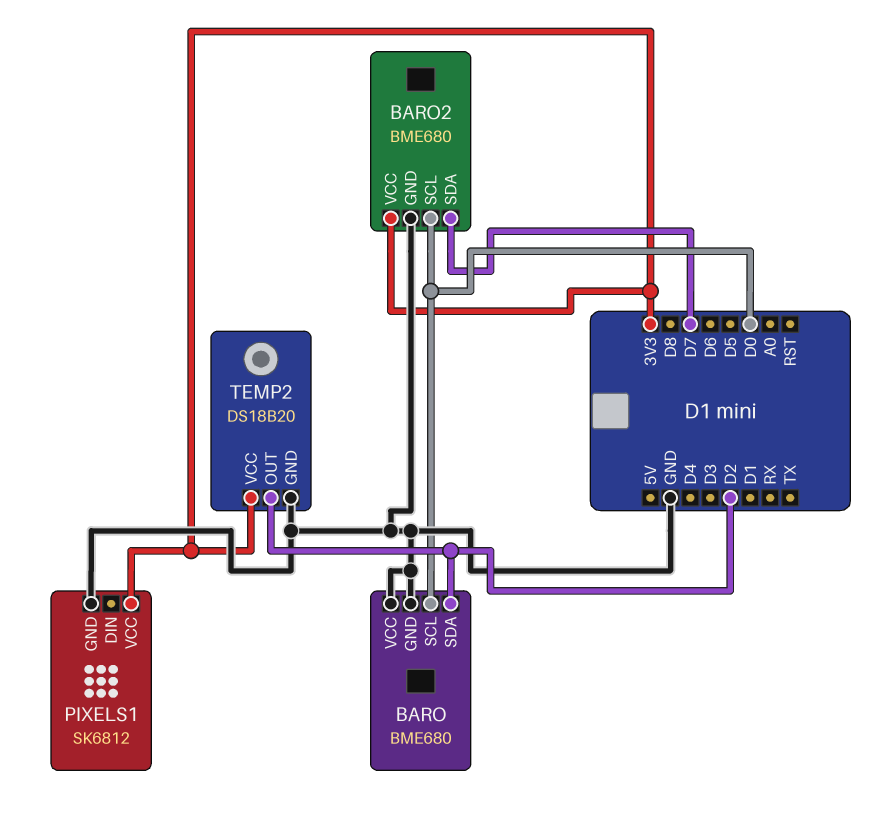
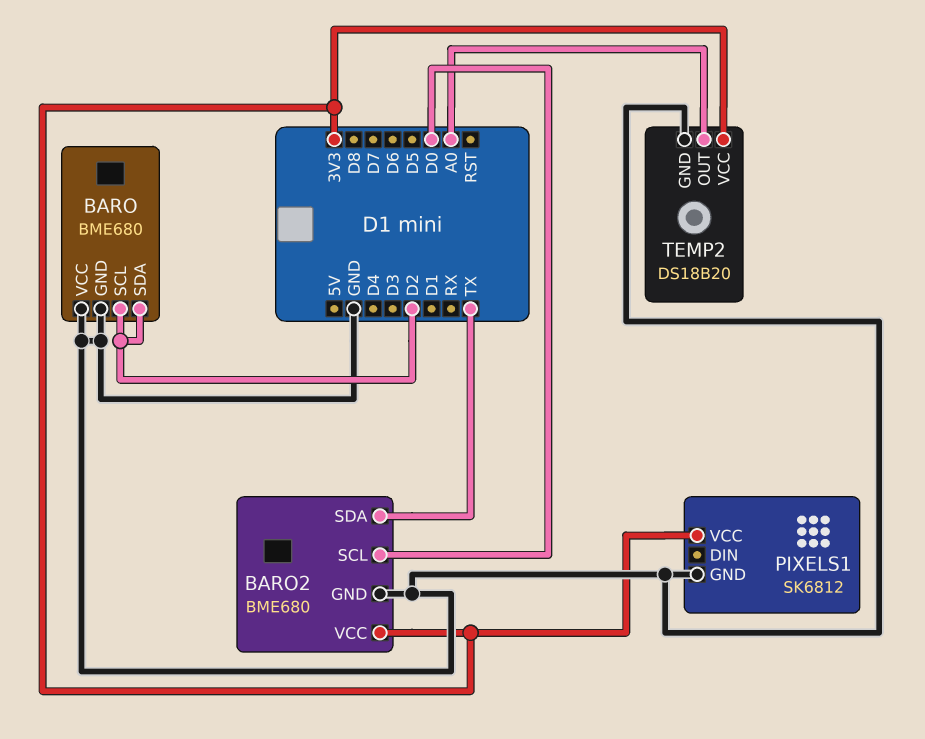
BARO pin SCL: D0 -> D2
BARO2 pin SDA: D7 -> TX
TEMP2 pin OUT: D2 -> A0

